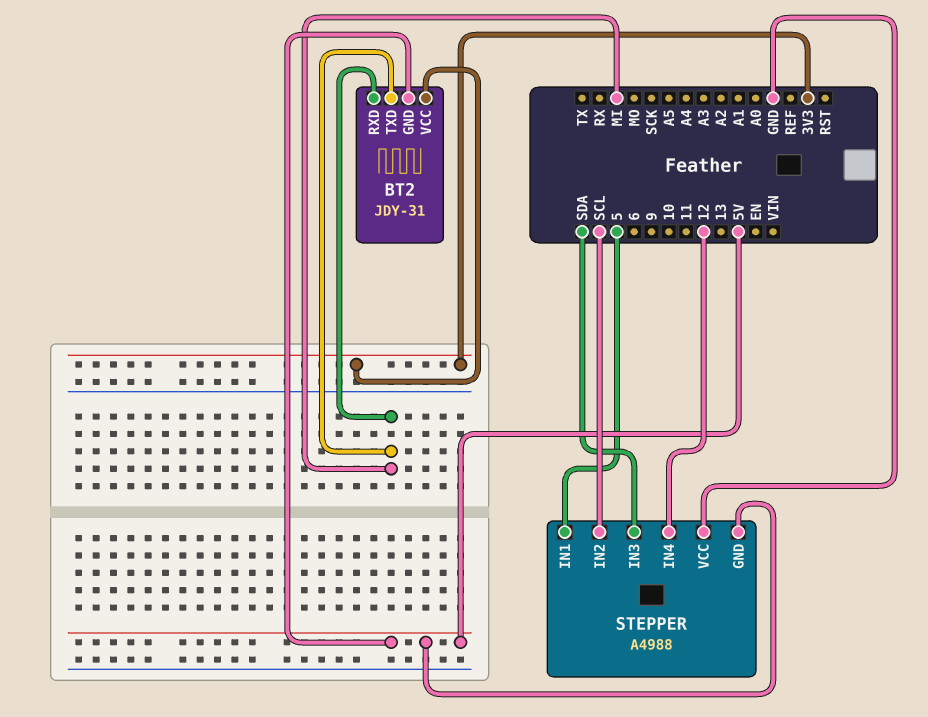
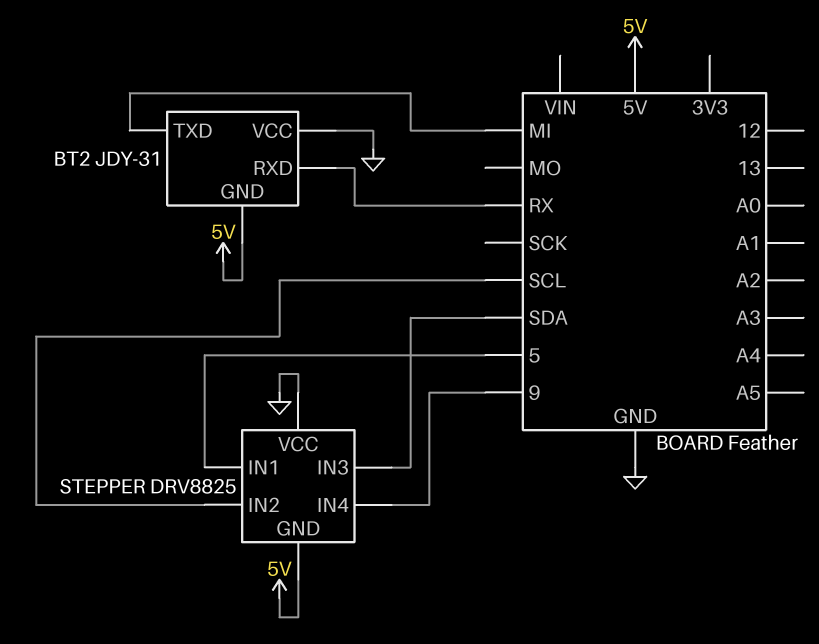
BT2 pin RXD: MI -> RX
BT2 pin VCC: 3V3 -> GND
STEPPER: A4988 -> DRV8825
STEPPER pin IN4: 12 -> 9

